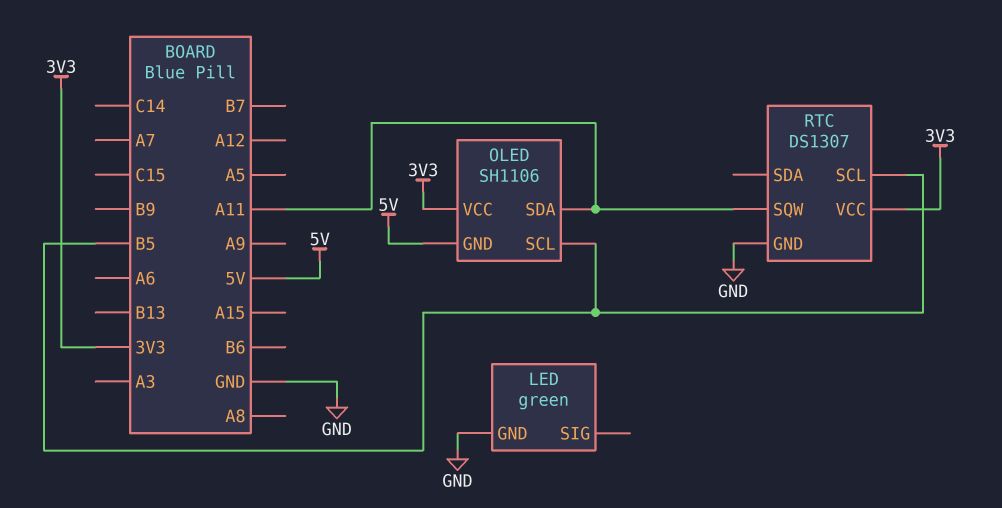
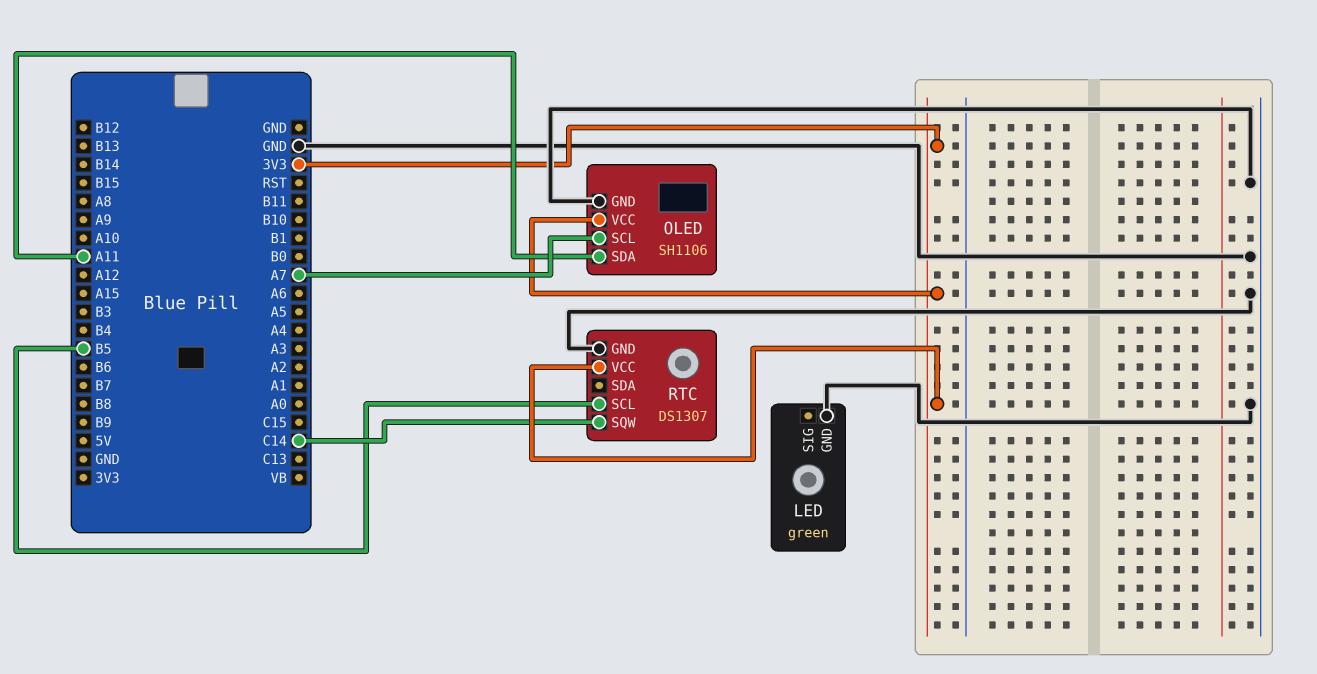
OLED pin GND: 5V -> GND
OLED pin SCL: B5 -> A7
RTC pin SQW: A11 -> C14

